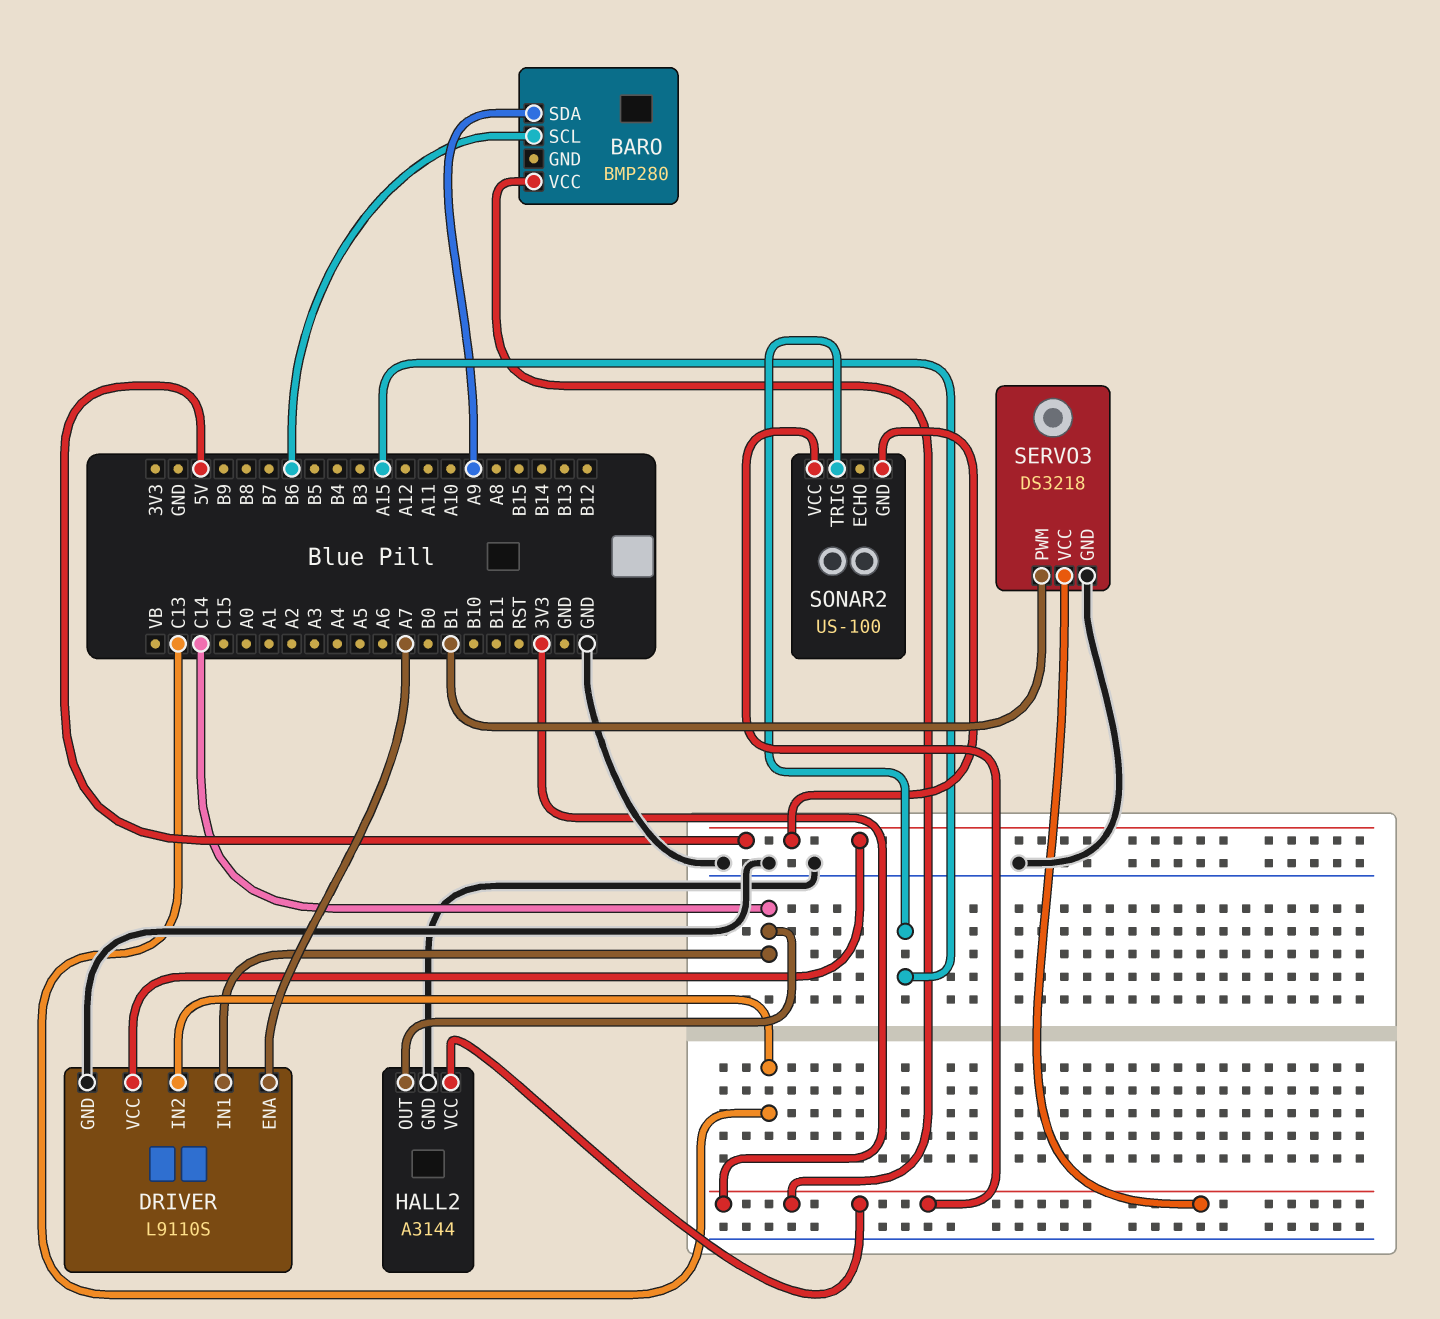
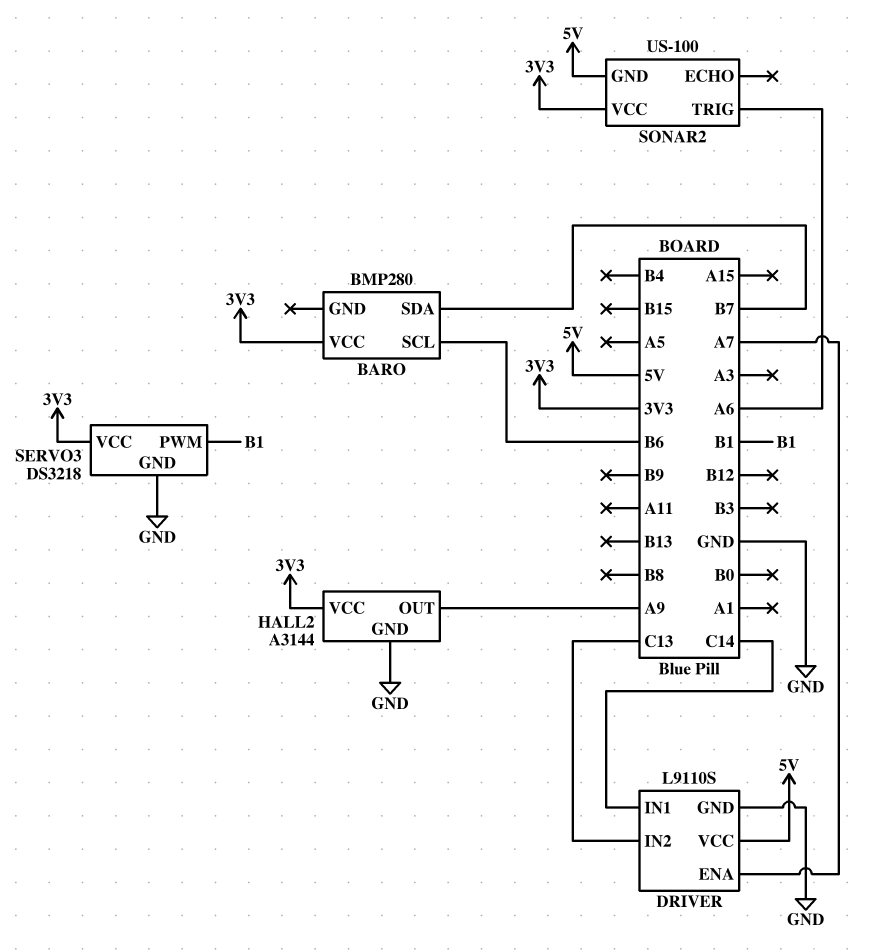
BARO pin SDA: A9 -> B7
HALL2 pin OUT: C14 -> A9
SONAR2 pin TRIG: A15 -> A6

